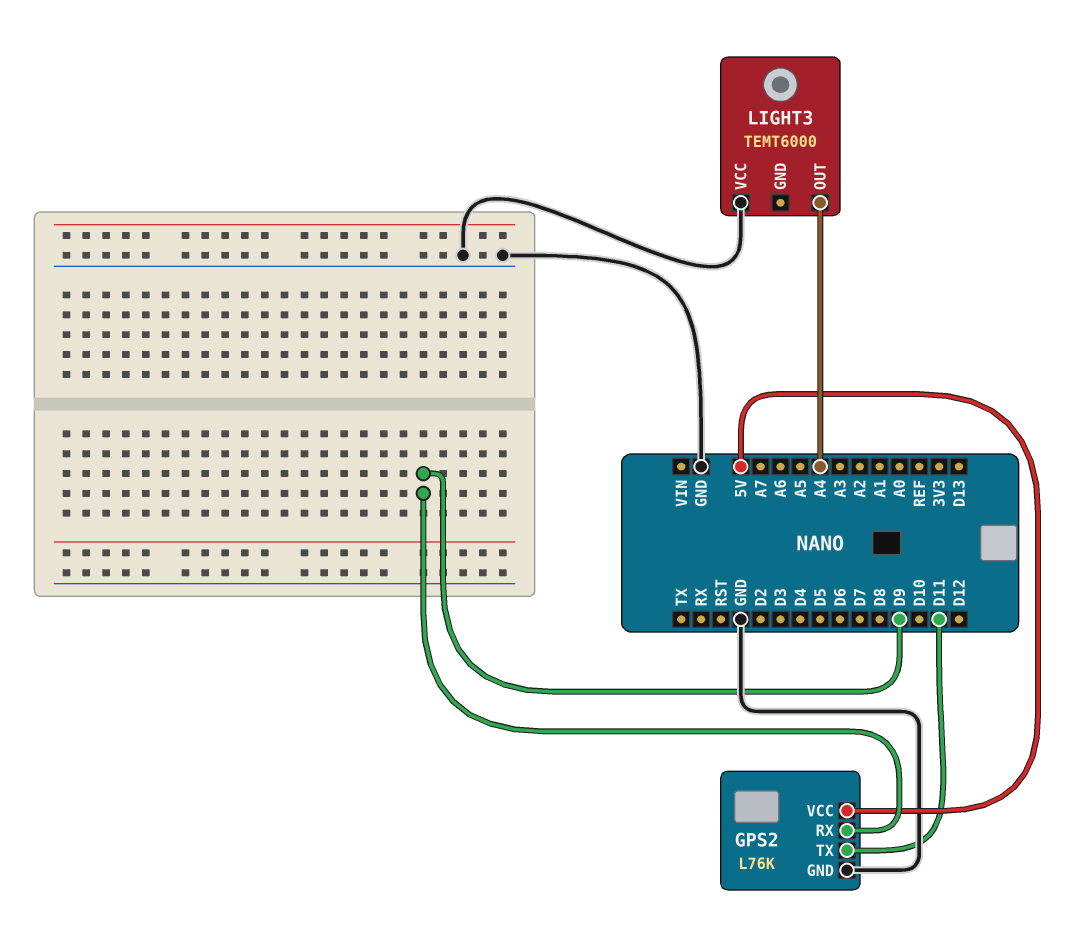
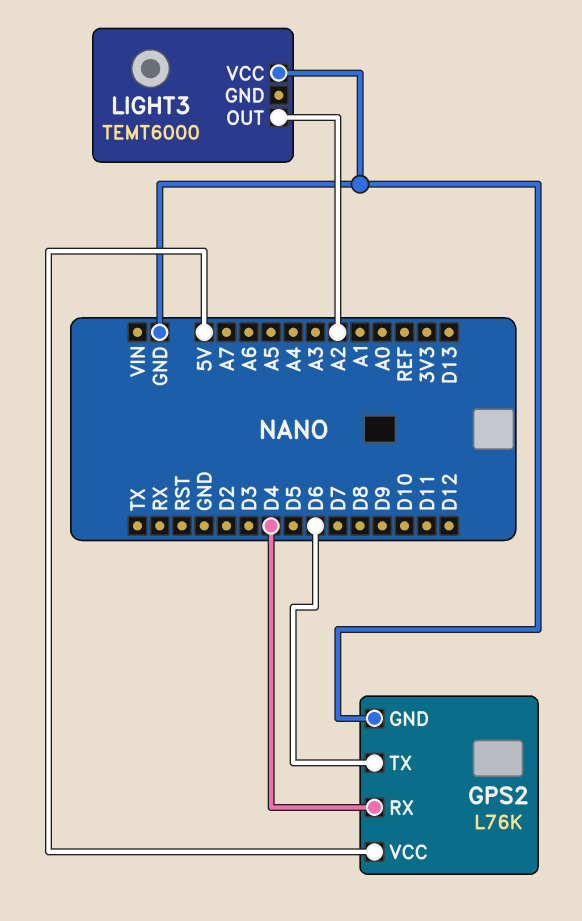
GPS2 pin RX: D9 -> D4
GPS2 pin TX: D11 -> D6
LIGHT3 pin OUT: A4 -> A2

